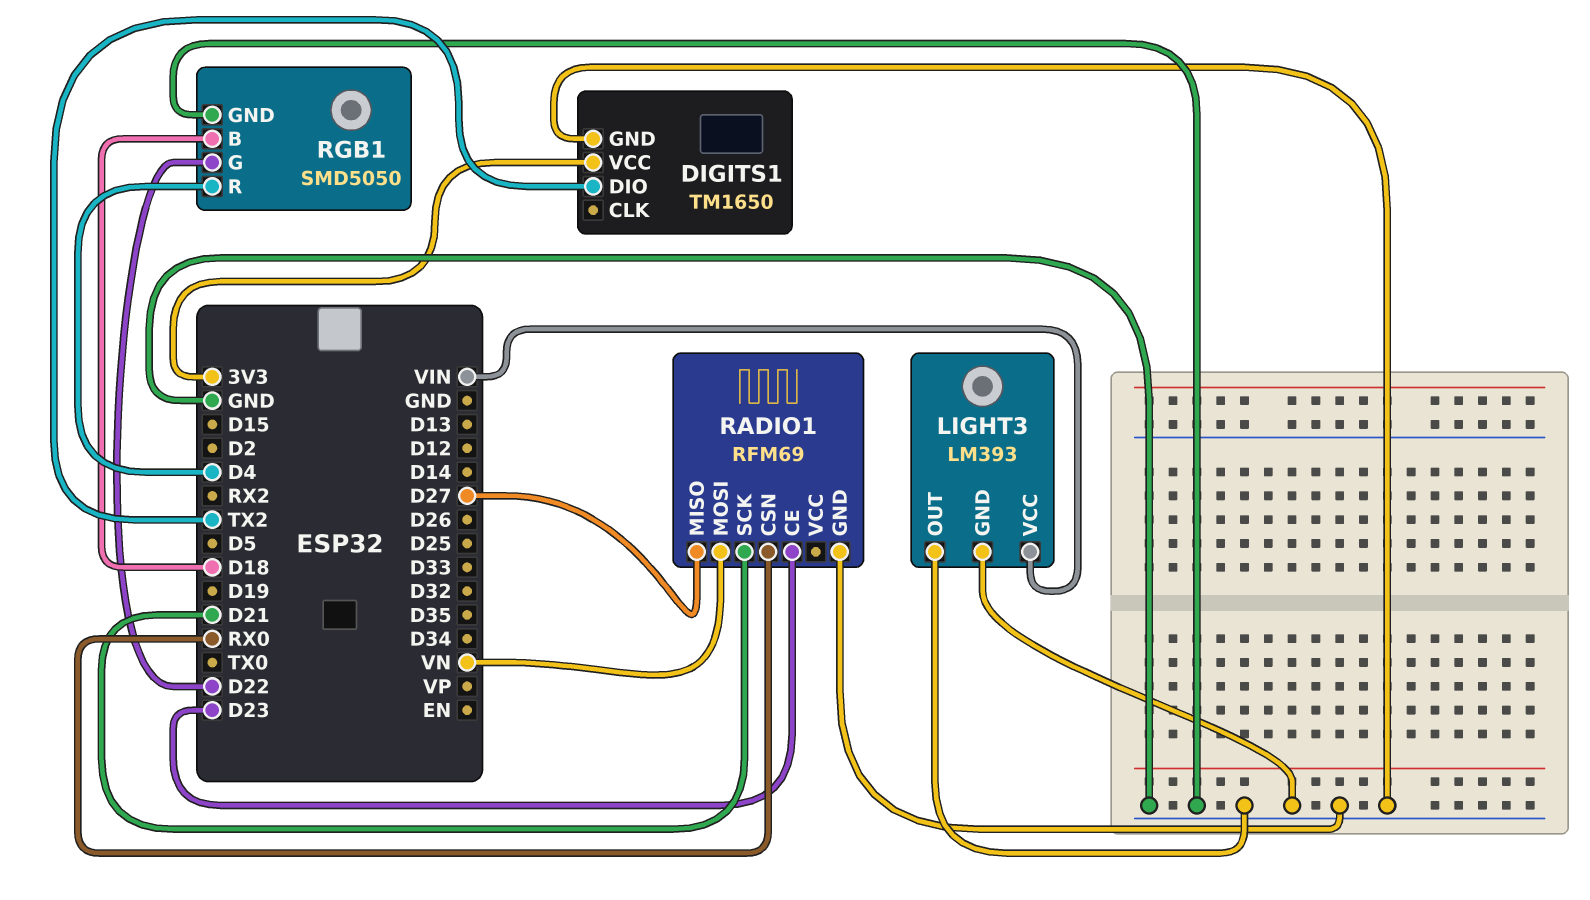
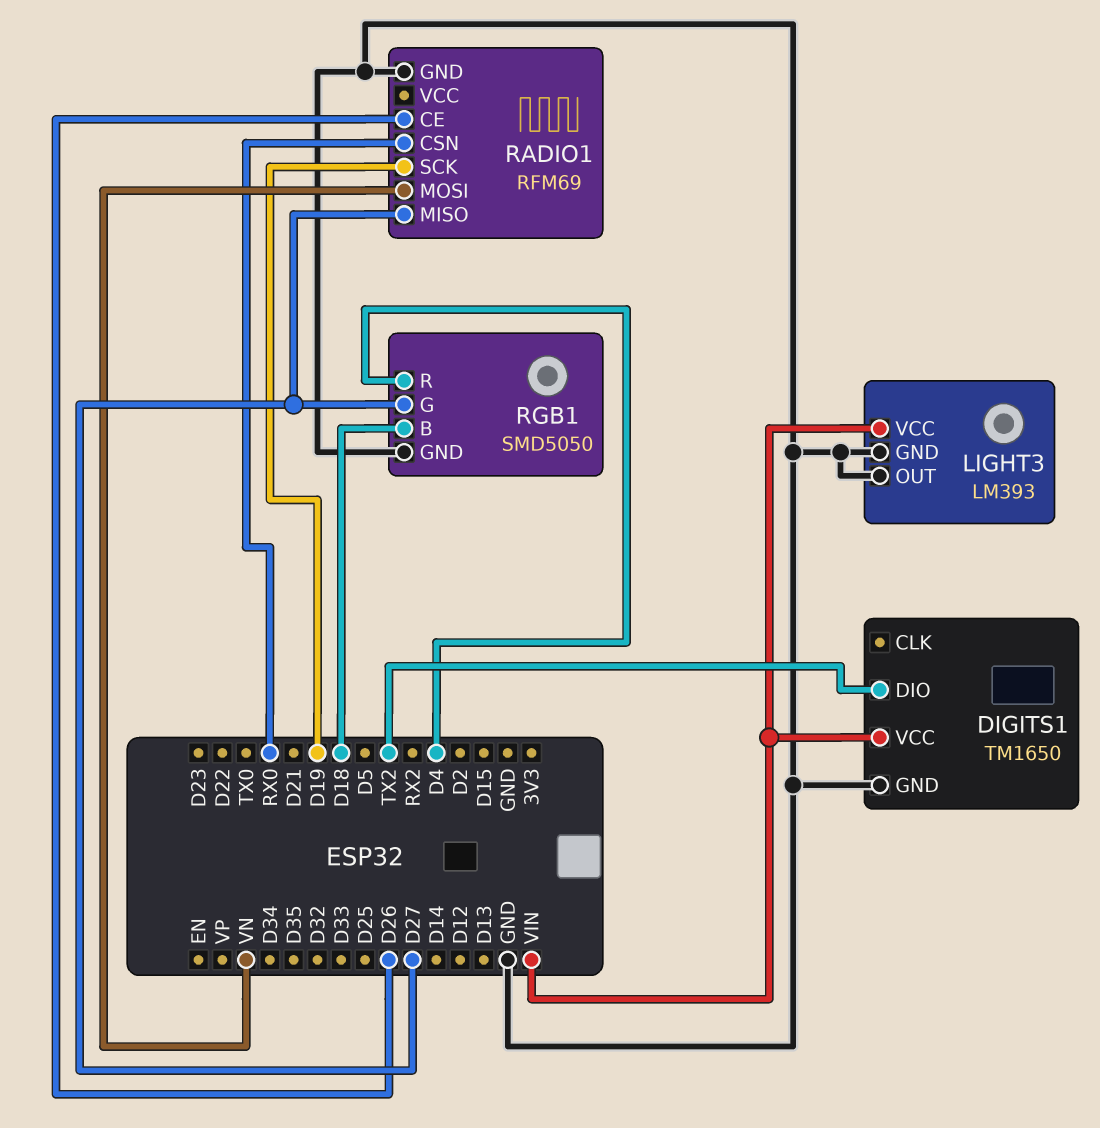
DIGITS1 pin VCC: 3V3 -> VIN
RADIO1 pin CE: D23 -> D26
RADIO1 pin SCK: D21 -> D19
RGB1 pin G: D22 -> D27

